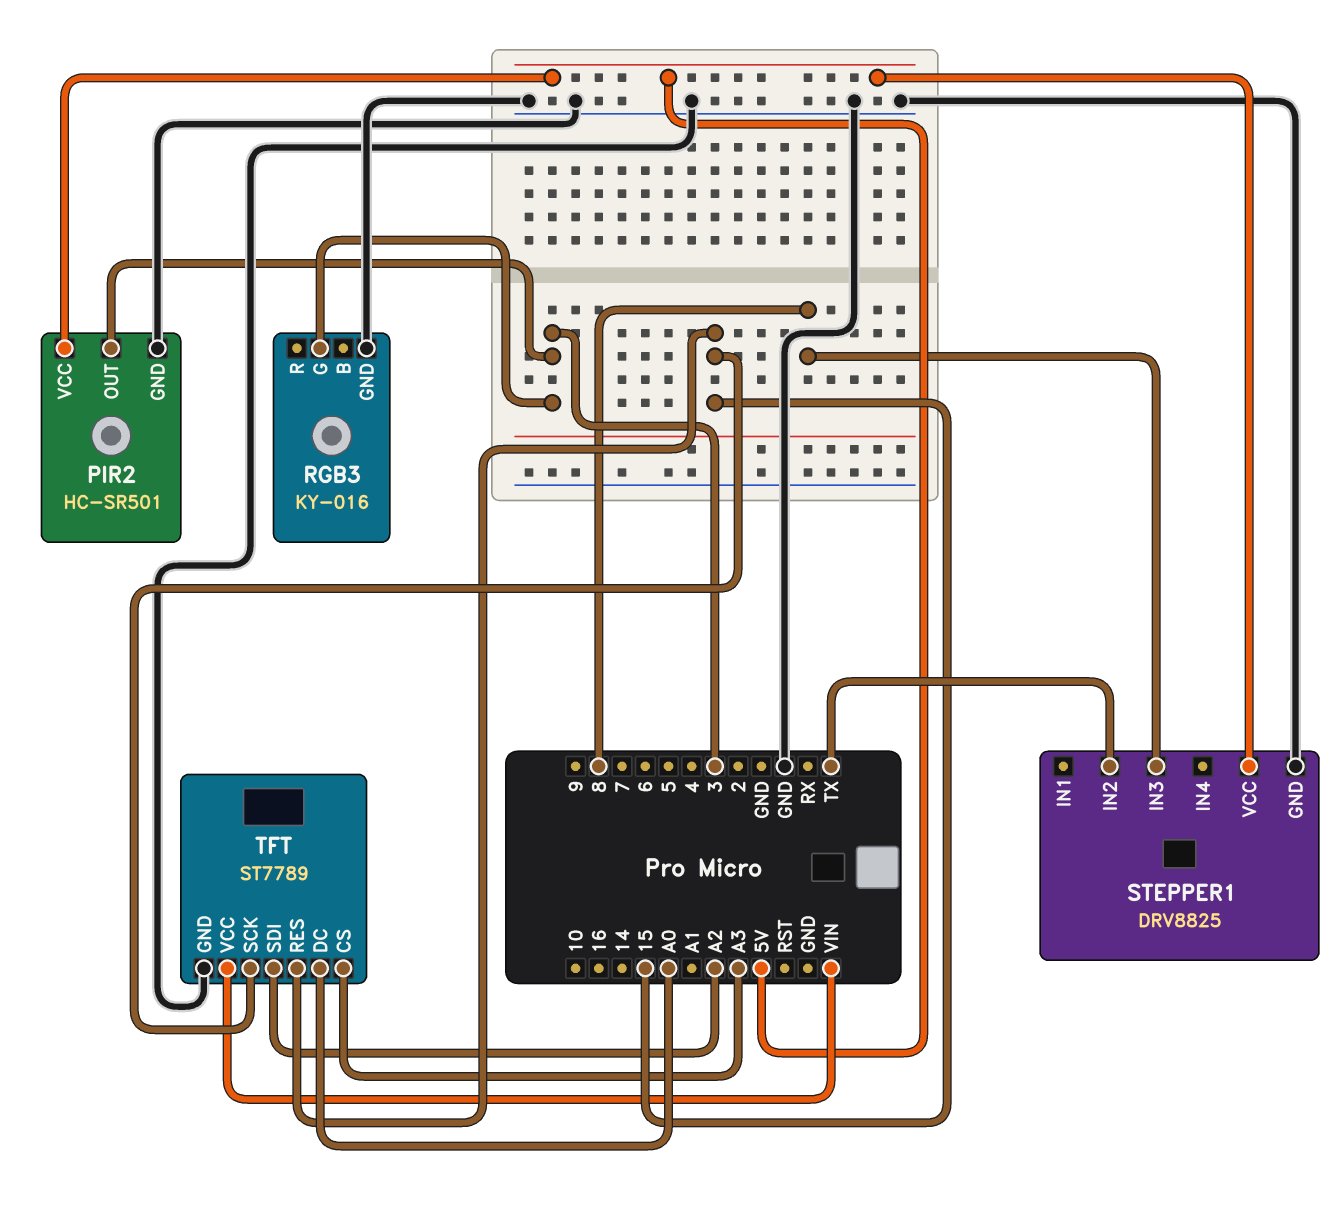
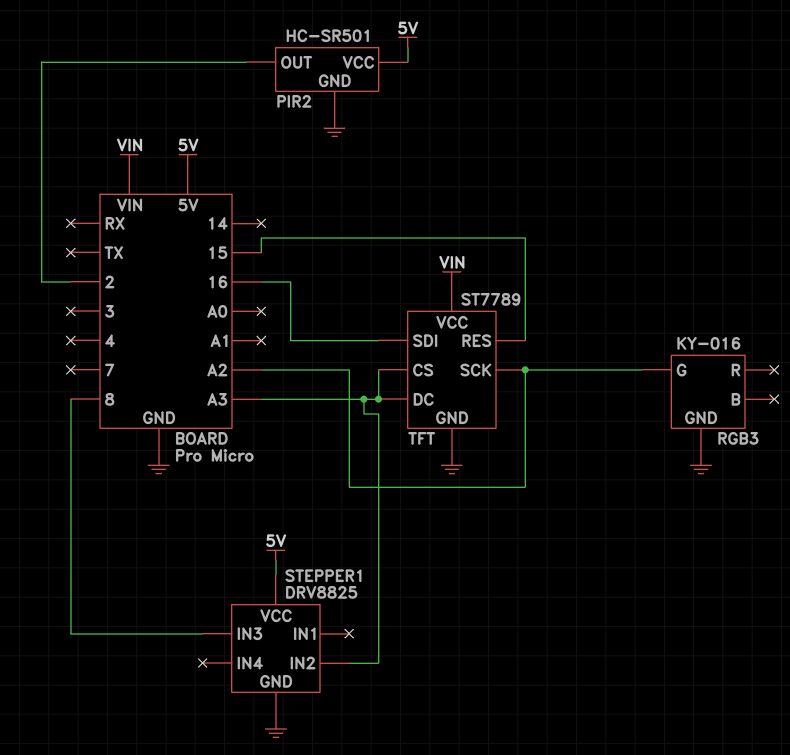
PIR2 pin OUT: 3 -> 2
RGB3 pin G: 3 -> A2
STEPPER1 pin IN2: TX -> A3
TFT pin DC: A0 -> A3
TFT pin SCK: 15 -> A2
TFT pin SDI: A2 -> 16

